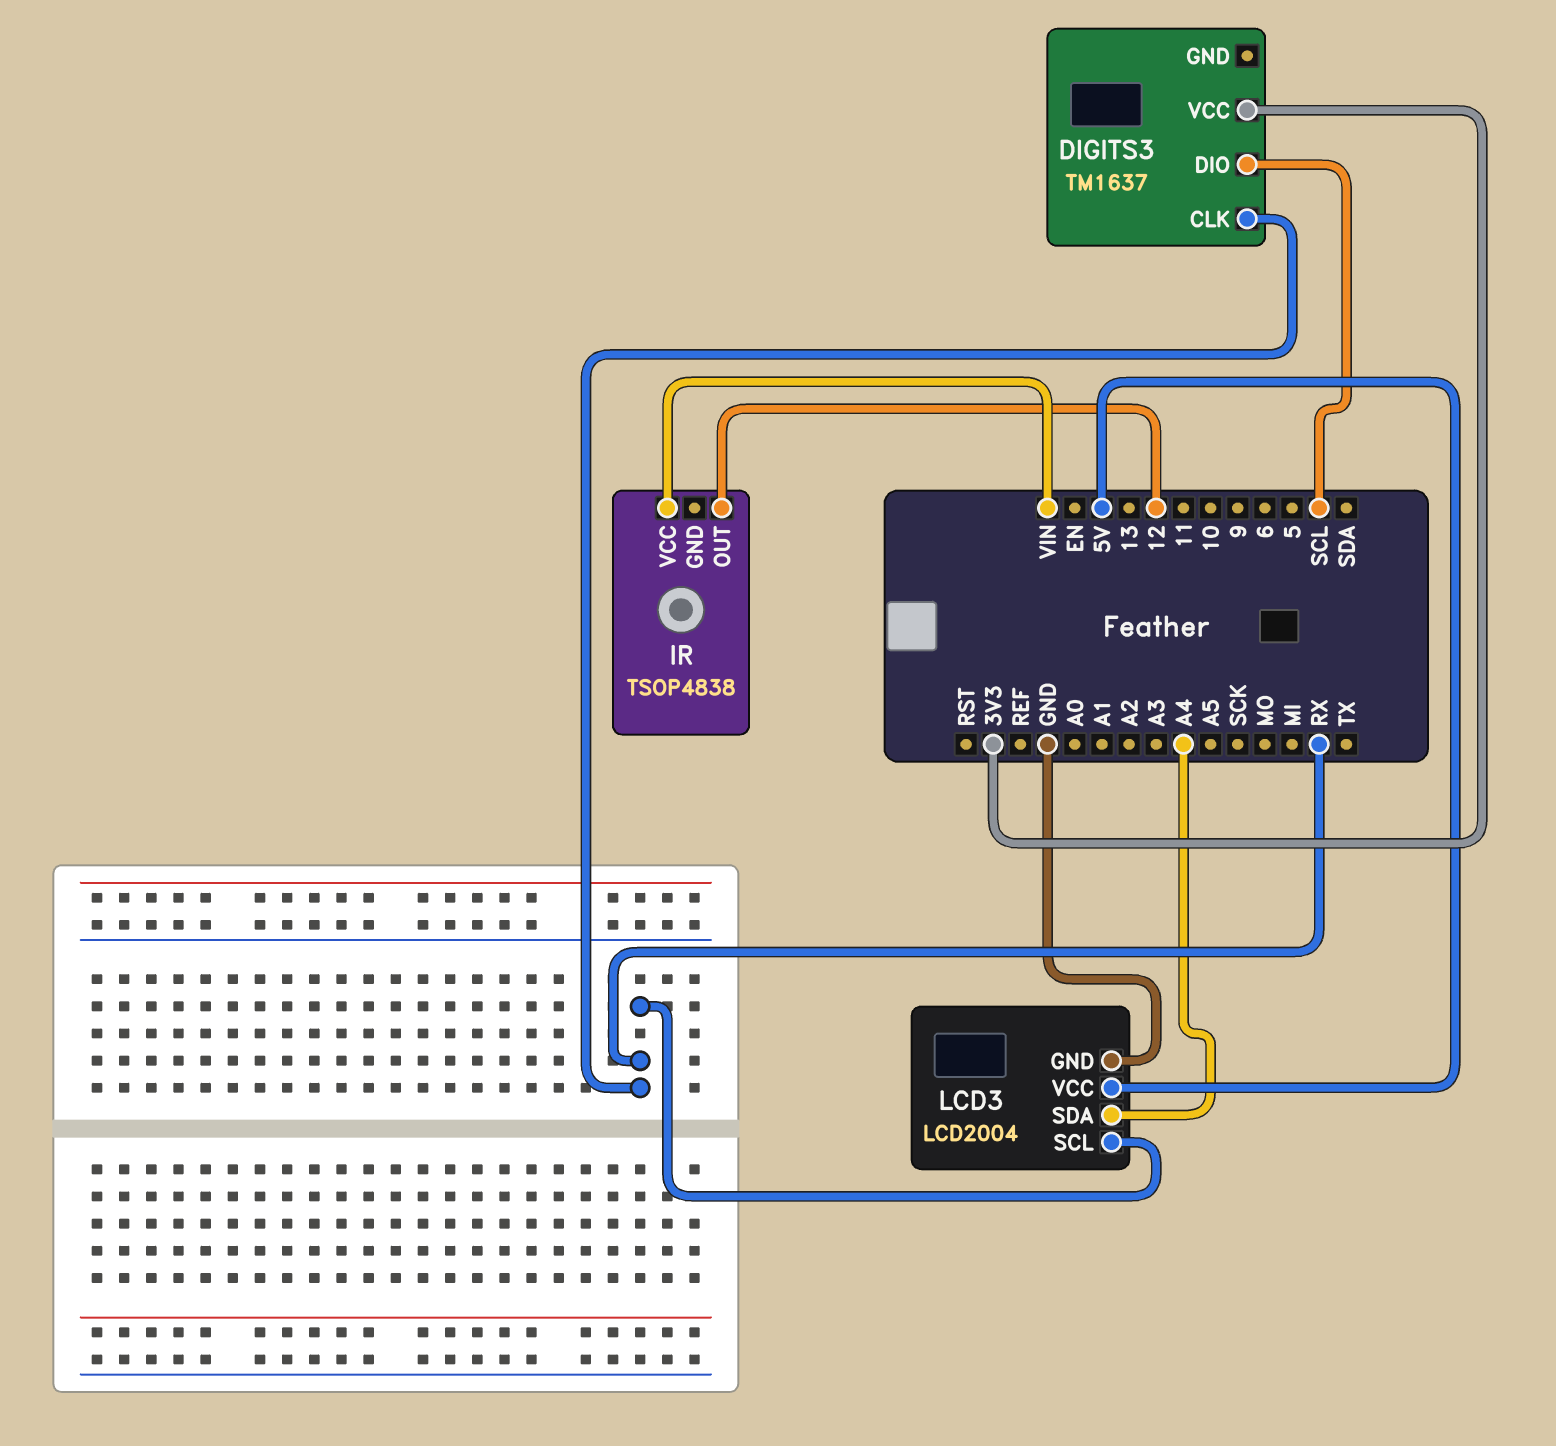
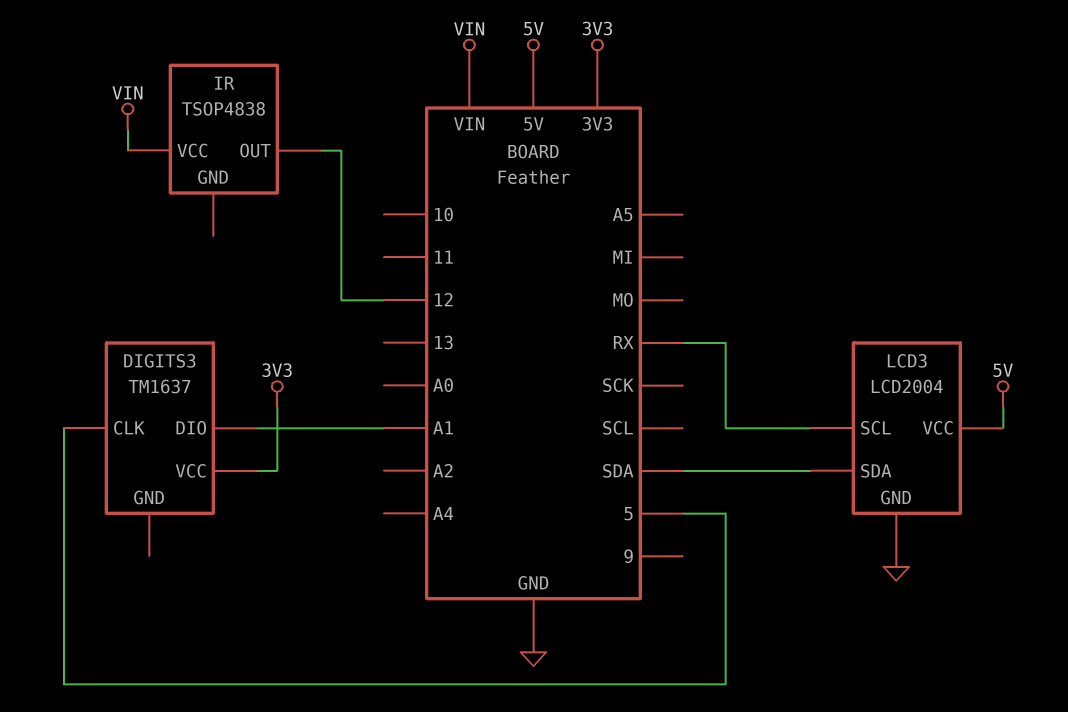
DIGITS3 pin CLK: RX -> 5
DIGITS3 pin DIO: SCL -> A1
LCD3 pin SDA: A4 -> SDA

